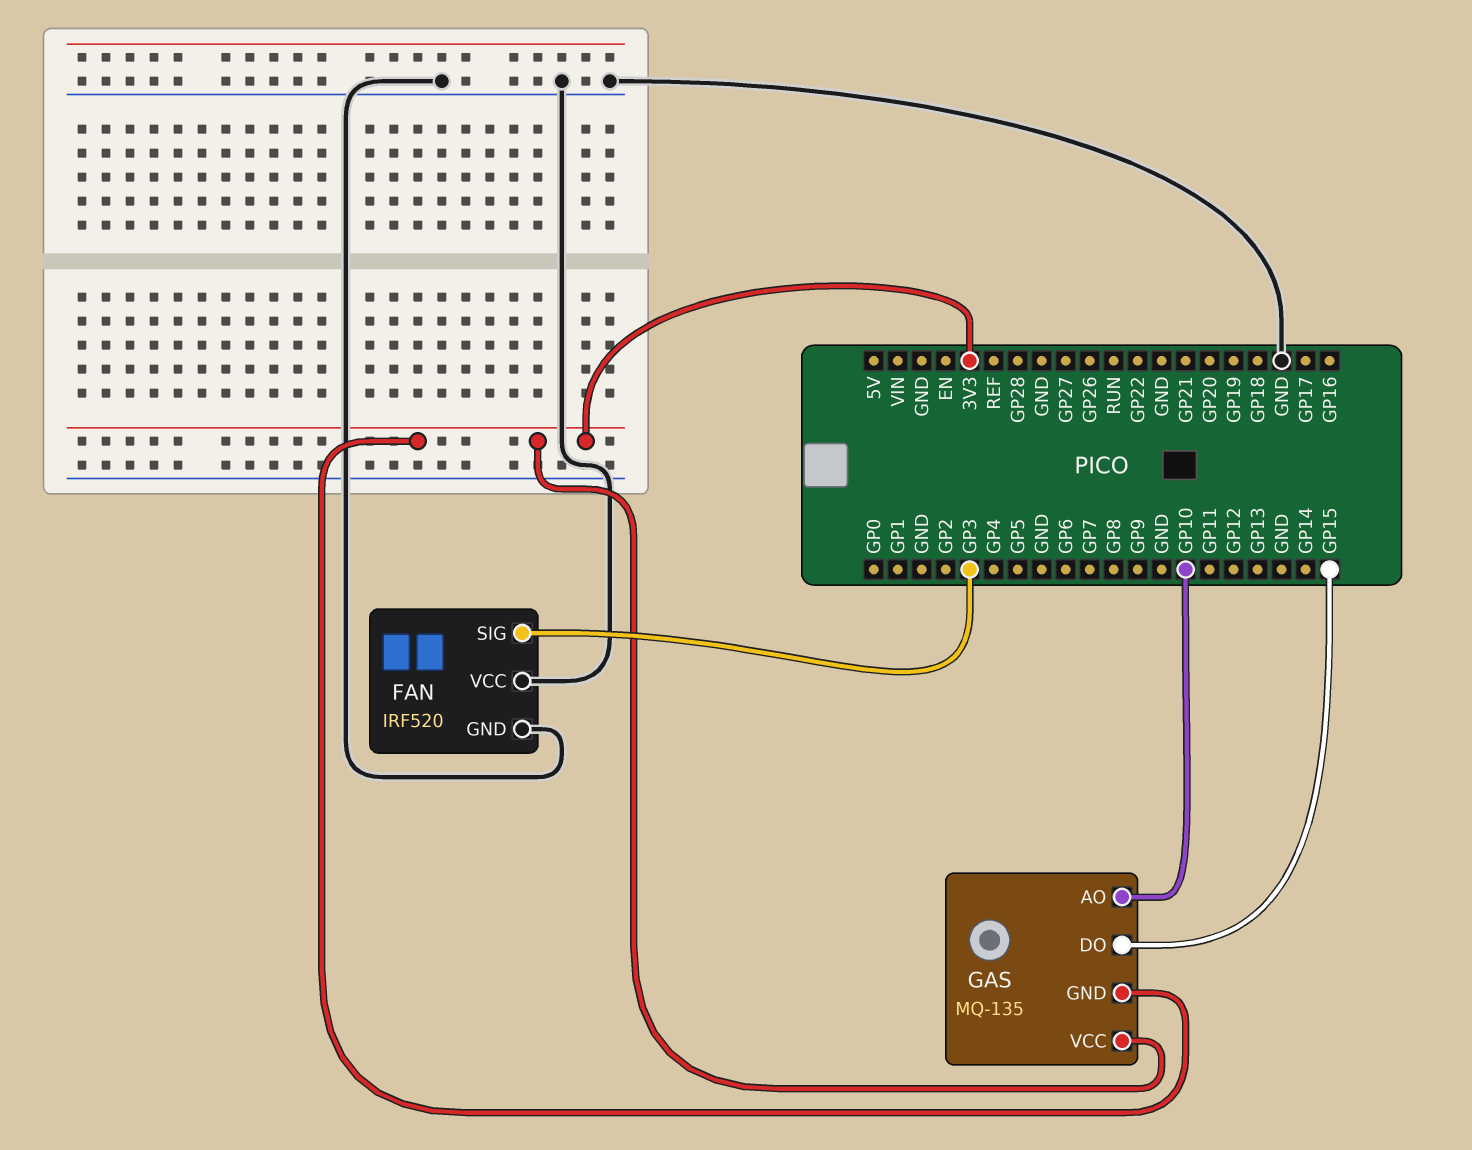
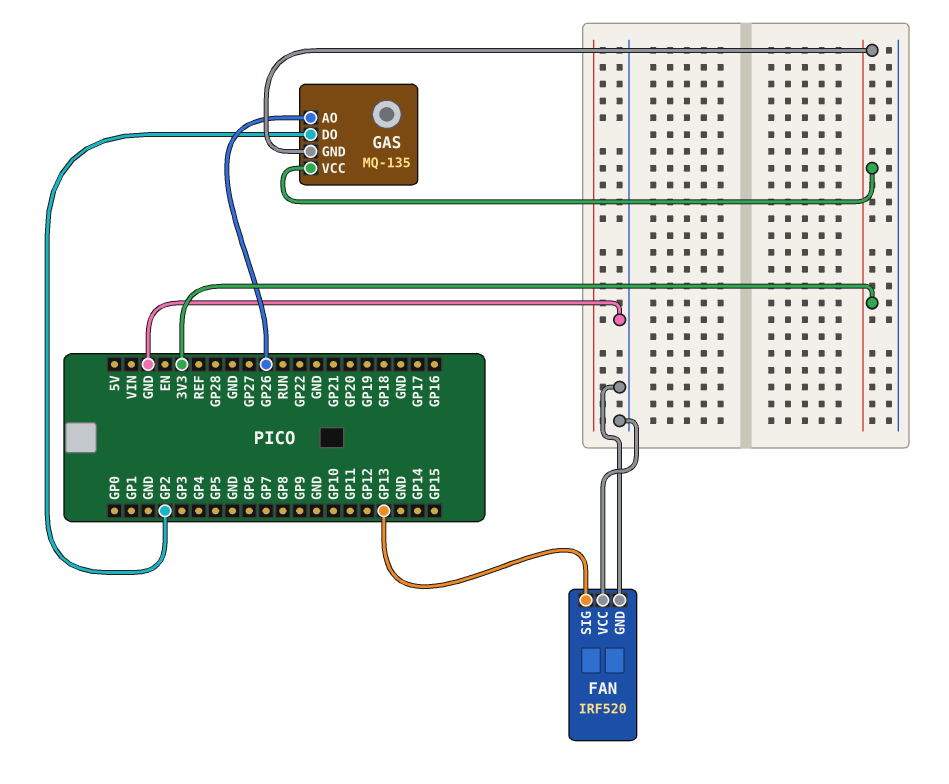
FAN pin SIG: GP3 -> GP13
GAS pin AO: GP10 -> GP26
GAS pin DO: GP15 -> GP2

